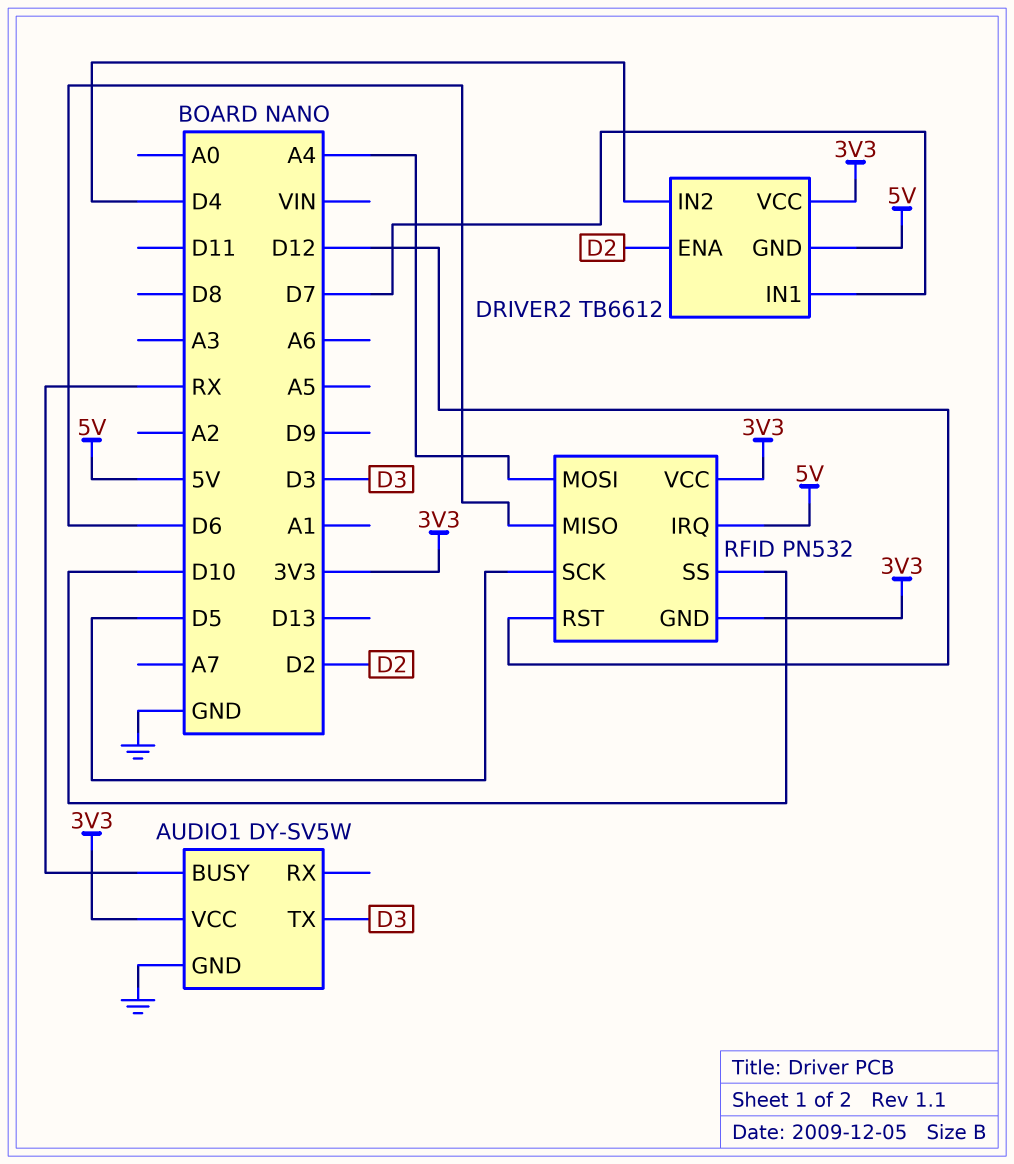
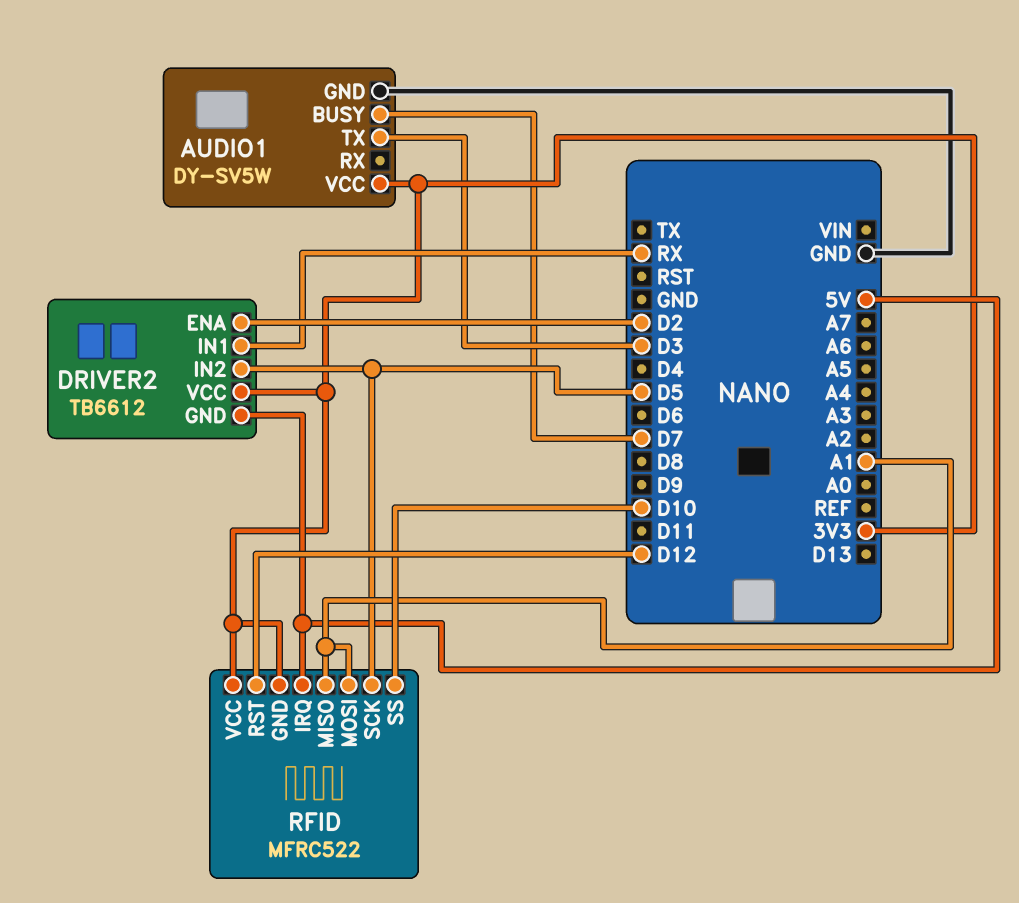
AUDIO1 pin BUSY: RX -> D7
DRIVER2 pin IN1: D7 -> RX
DRIVER2 pin IN2: D4 -> D5
RFID: PN532 -> MFRC522
RFID pin MISO: D6 -> A1
RFID pin MOSI: A4 -> A1

